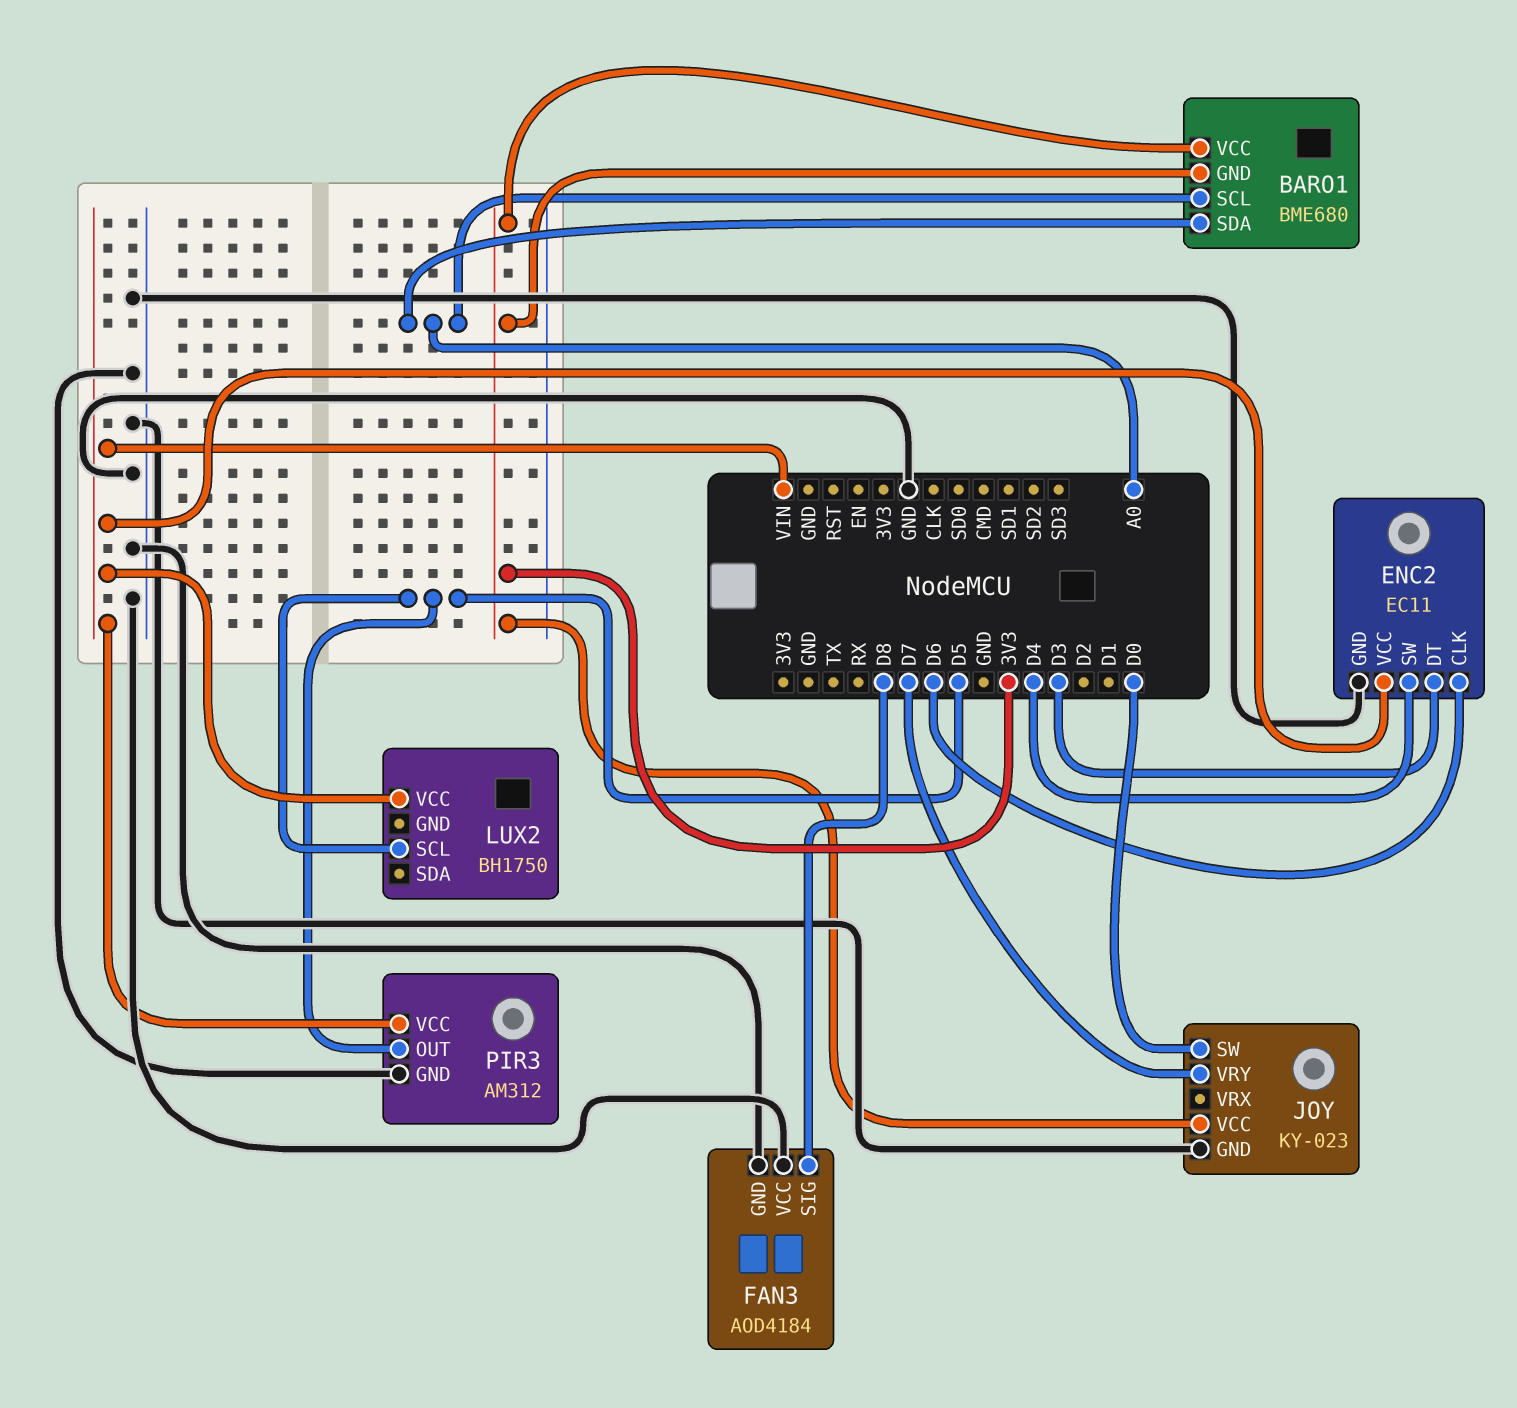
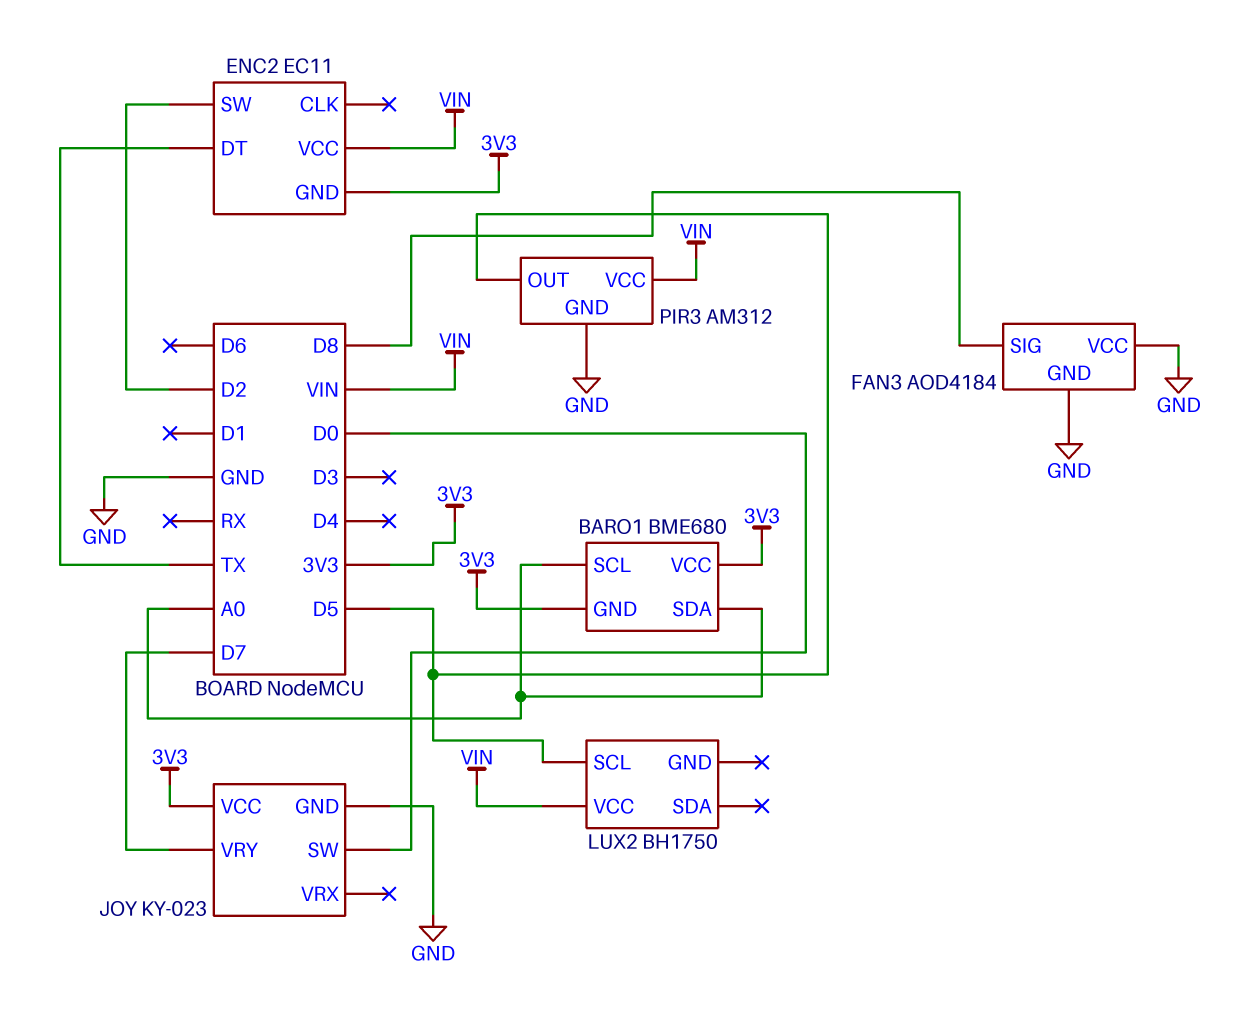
ENC2 pin CLK: D6 -> none
ENC2 pin DT: D3 -> TX
ENC2 pin GND: GND -> 3V3
ENC2 pin SW: D4 -> D2

